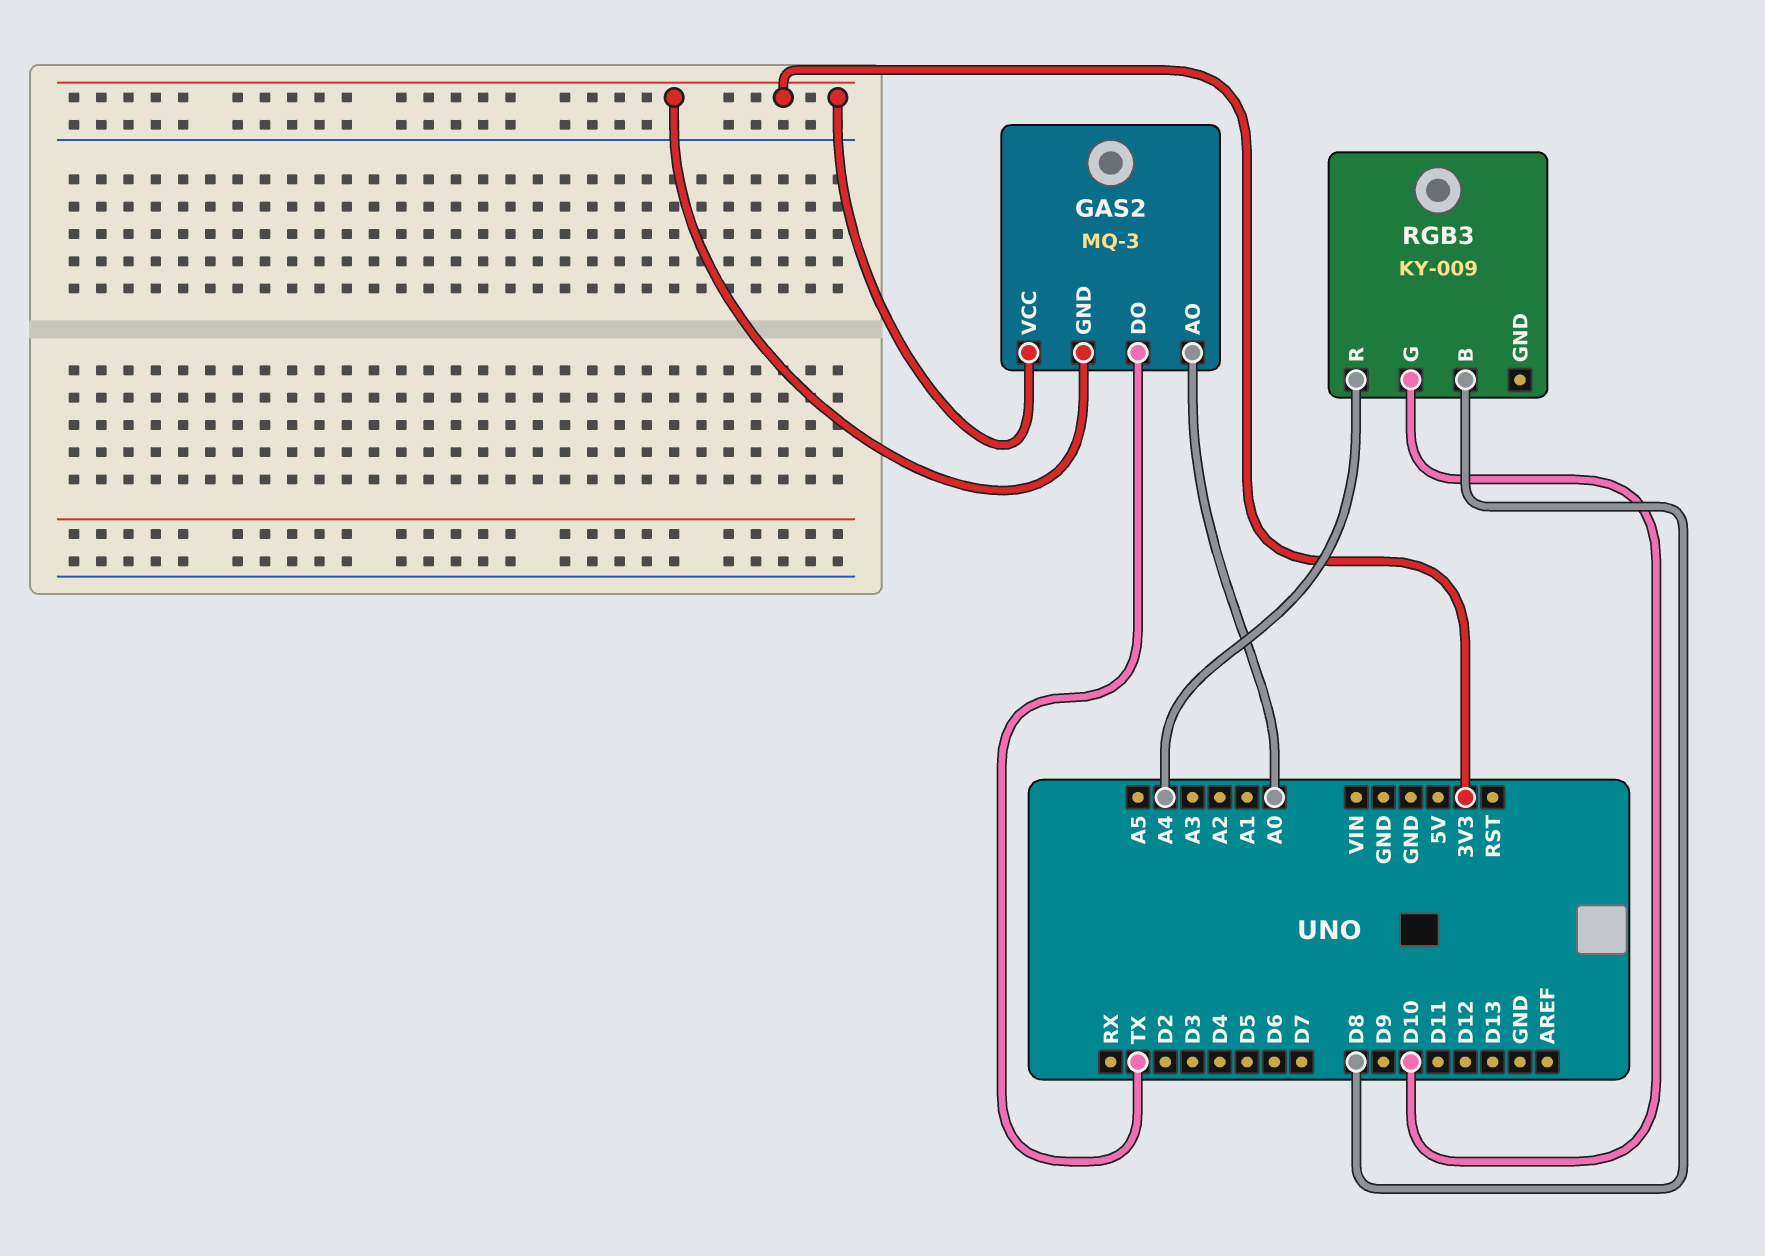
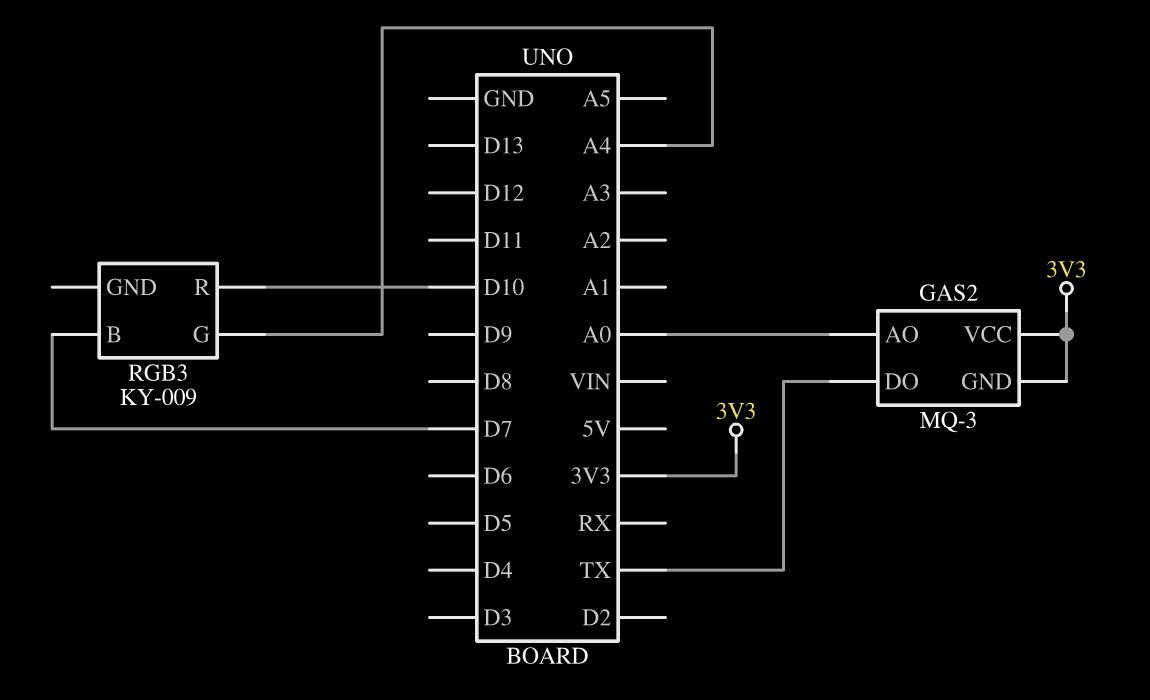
RGB3 pin B: D8 -> D7
RGB3 pin G: D10 -> A4
RGB3 pin R: A4 -> D10

